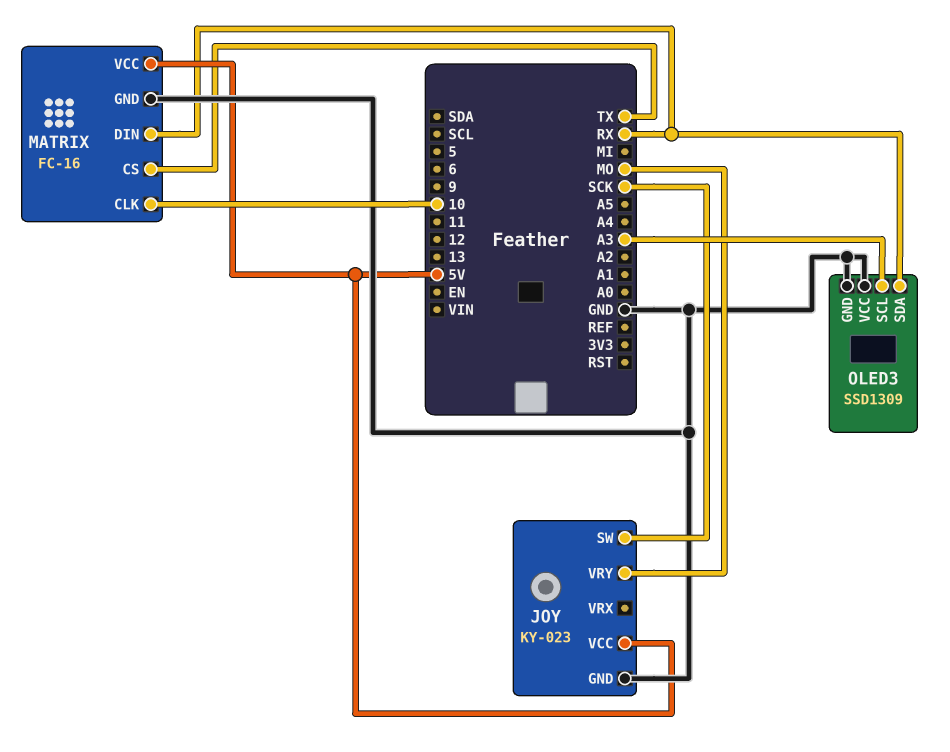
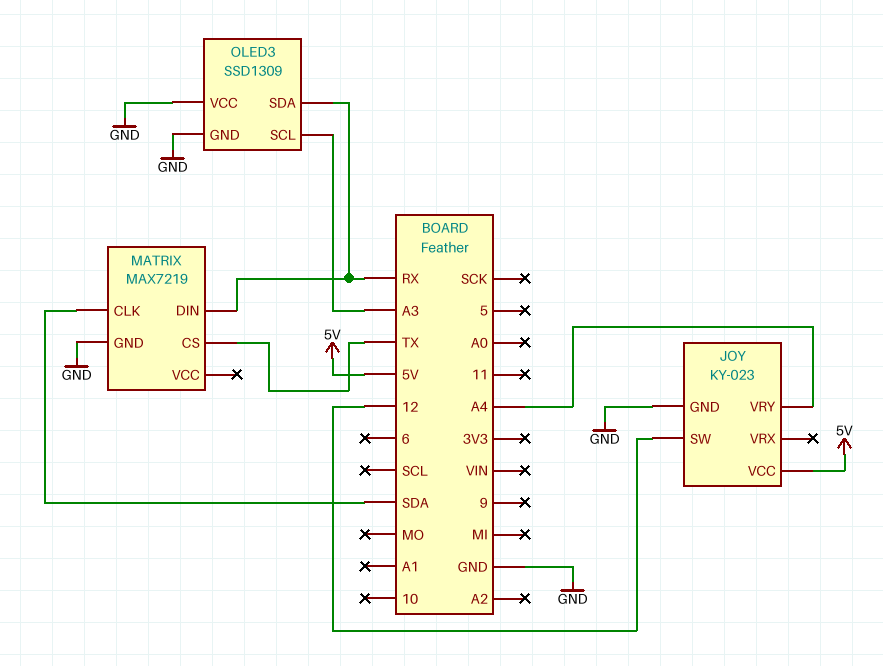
JOY pin SW: SCK -> 12
JOY pin VRY: MO -> A4
MATRIX: FC-16 -> MAX7219
MATRIX pin CLK: 10 -> SDA
MATRIX pin VCC: 5V -> none

